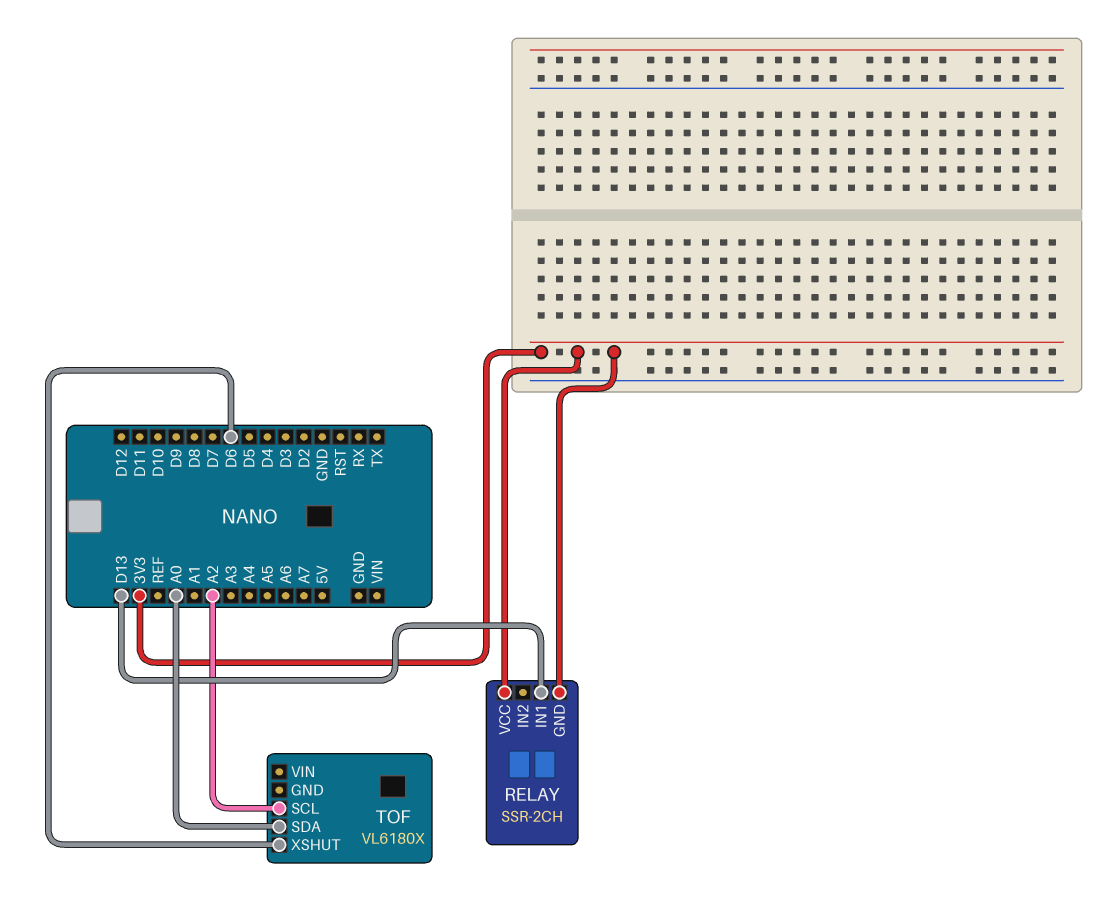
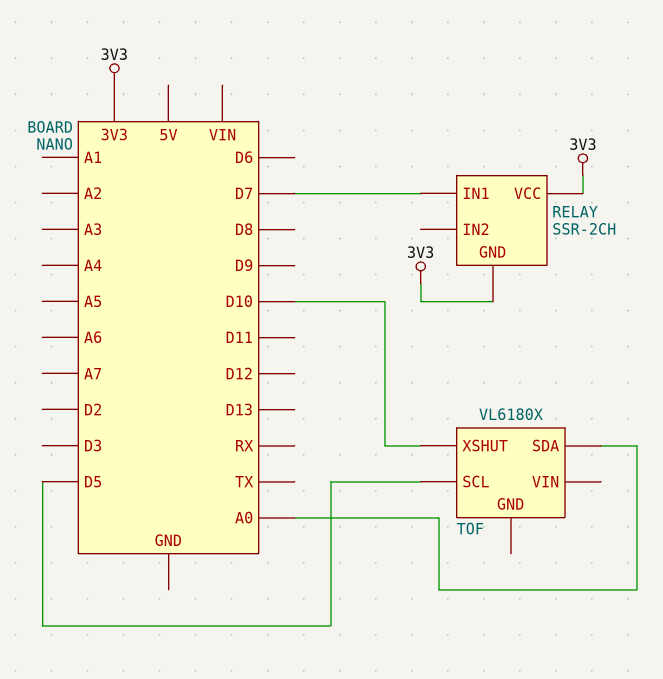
RELAY pin IN1: D13 -> D7
TOF pin SCL: A2 -> D5
TOF pin XSHUT: D6 -> D10

